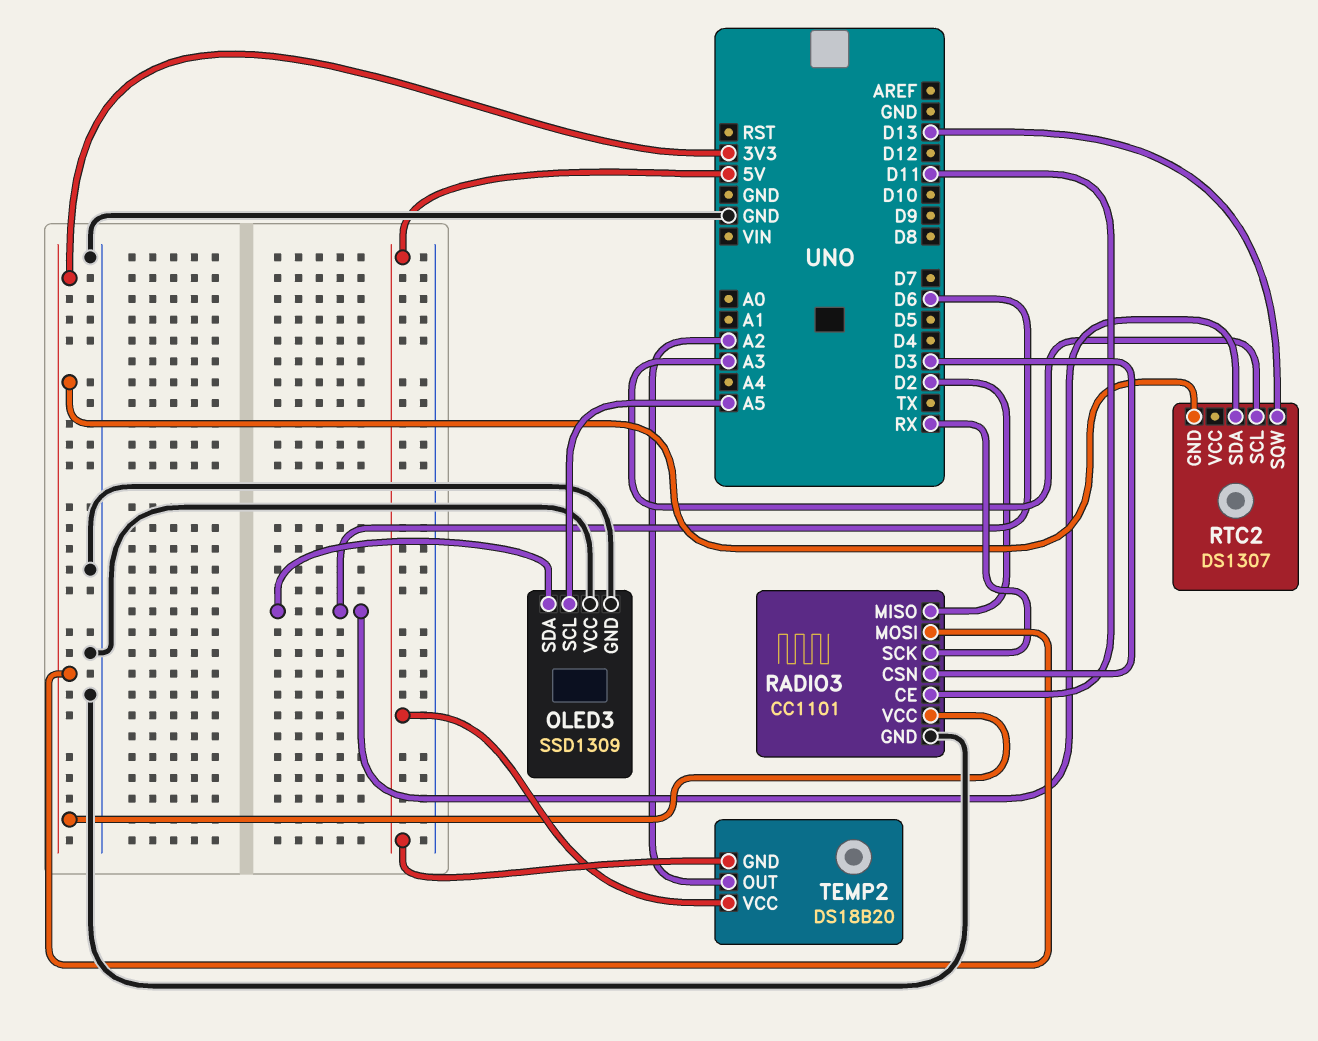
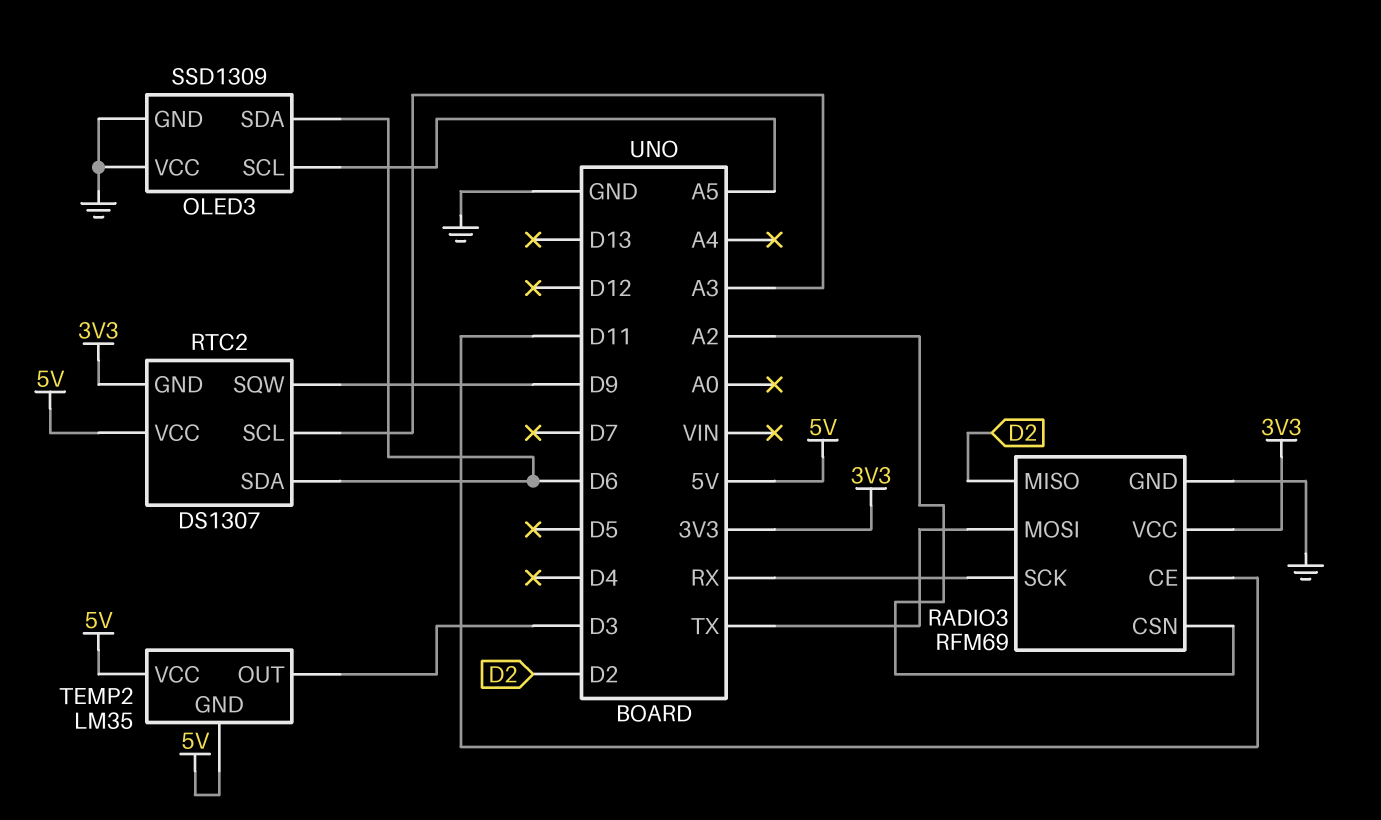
RADIO3: CC1101 -> RFM69
RADIO3 pin CSN: D3 -> A2
RADIO3 pin MOSI: 3V3 -> TX
RTC2 pin SQW: D13 -> D9
RTC2 pin VCC: none -> 5V
TEMP2: DS18B20 -> LM35
TEMP2 pin OUT: A2 -> D3

